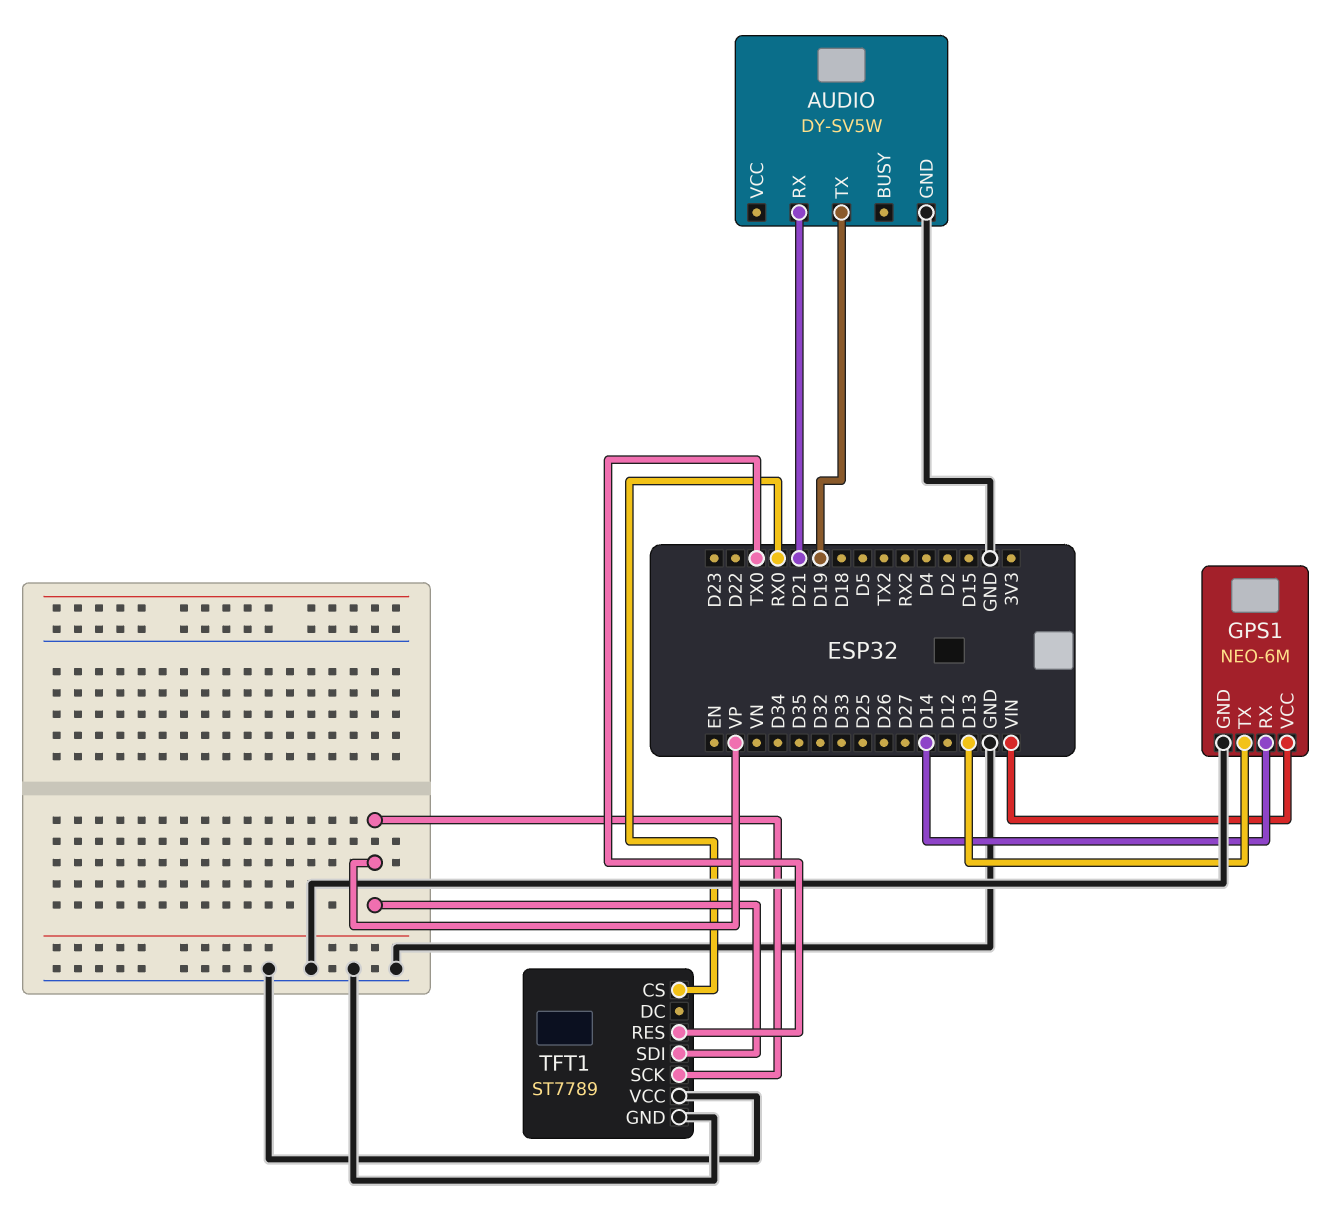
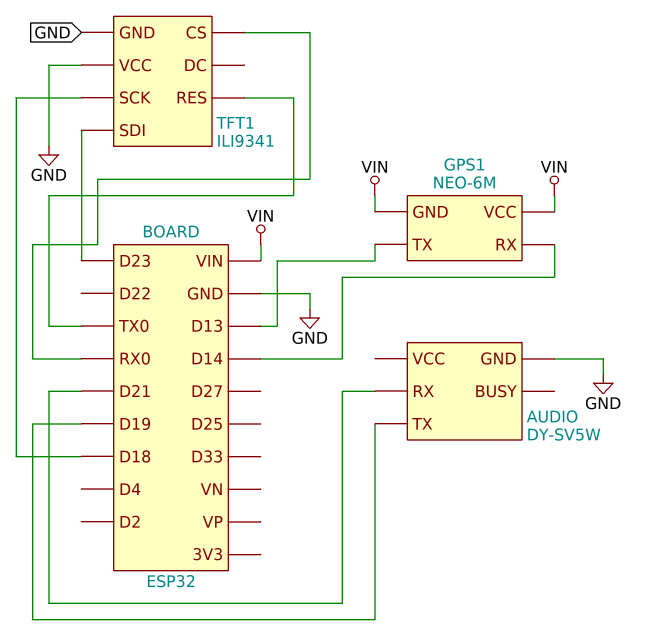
GPS1 pin GND: GND -> VIN
TFT1: ST7789 -> ILI9341
TFT1 pin SCK: VP -> D18
TFT1 pin SDI: VP -> D23

